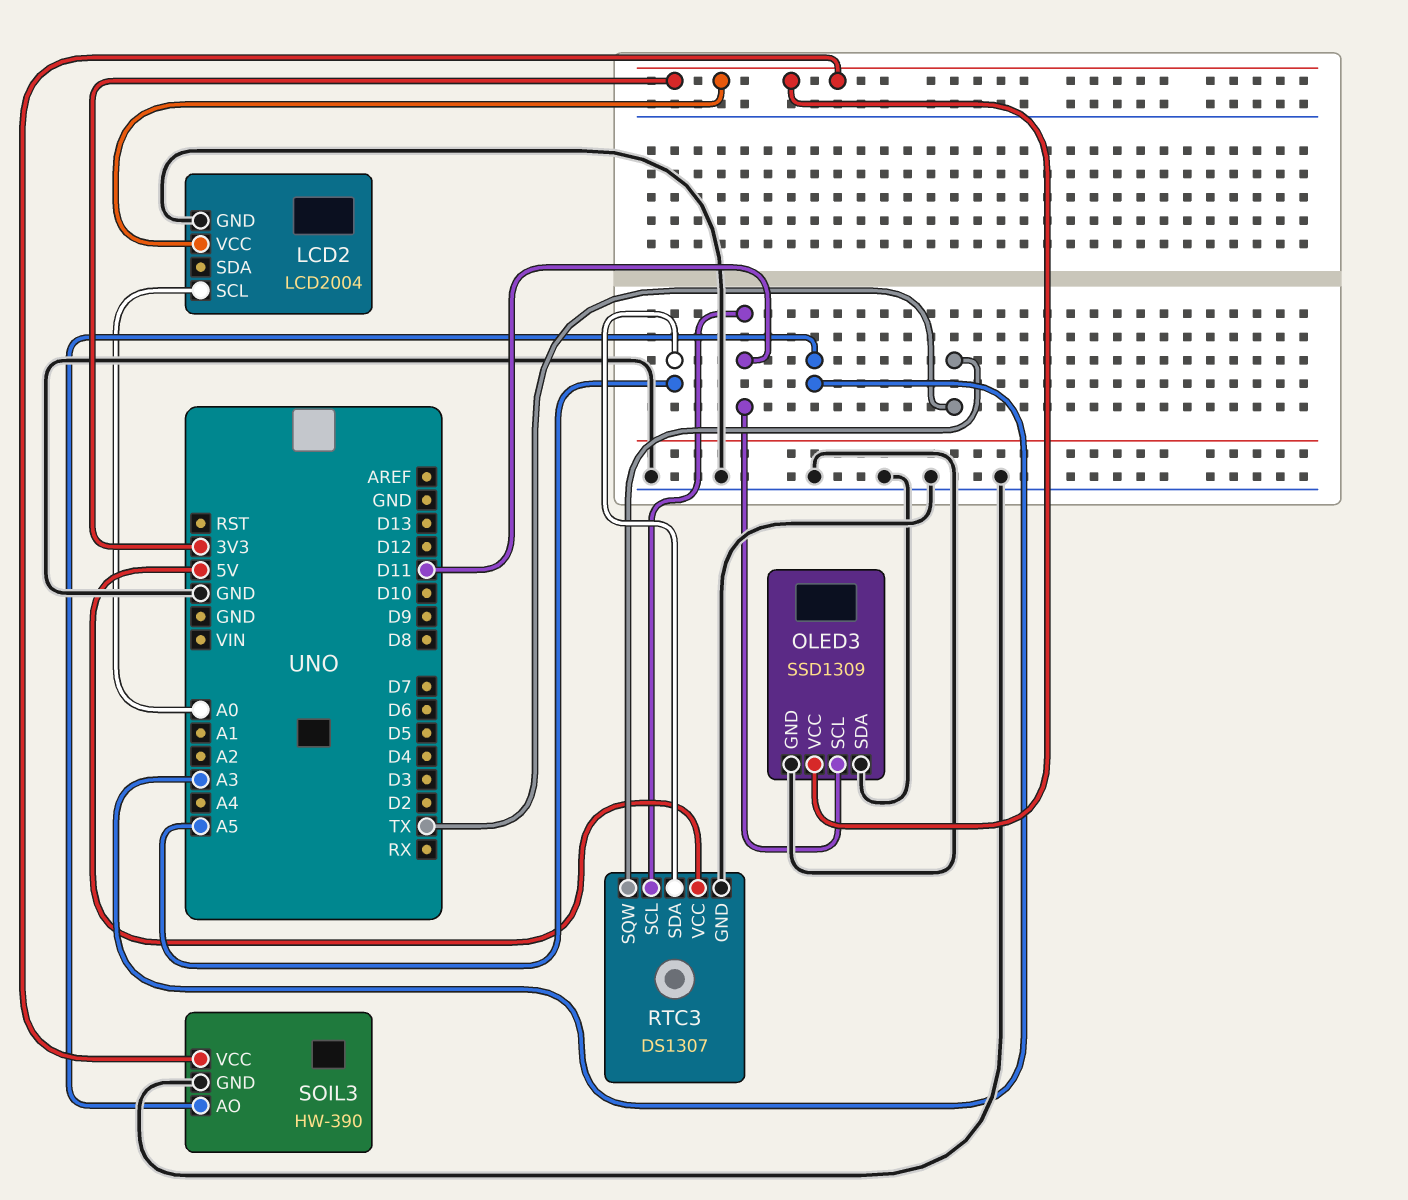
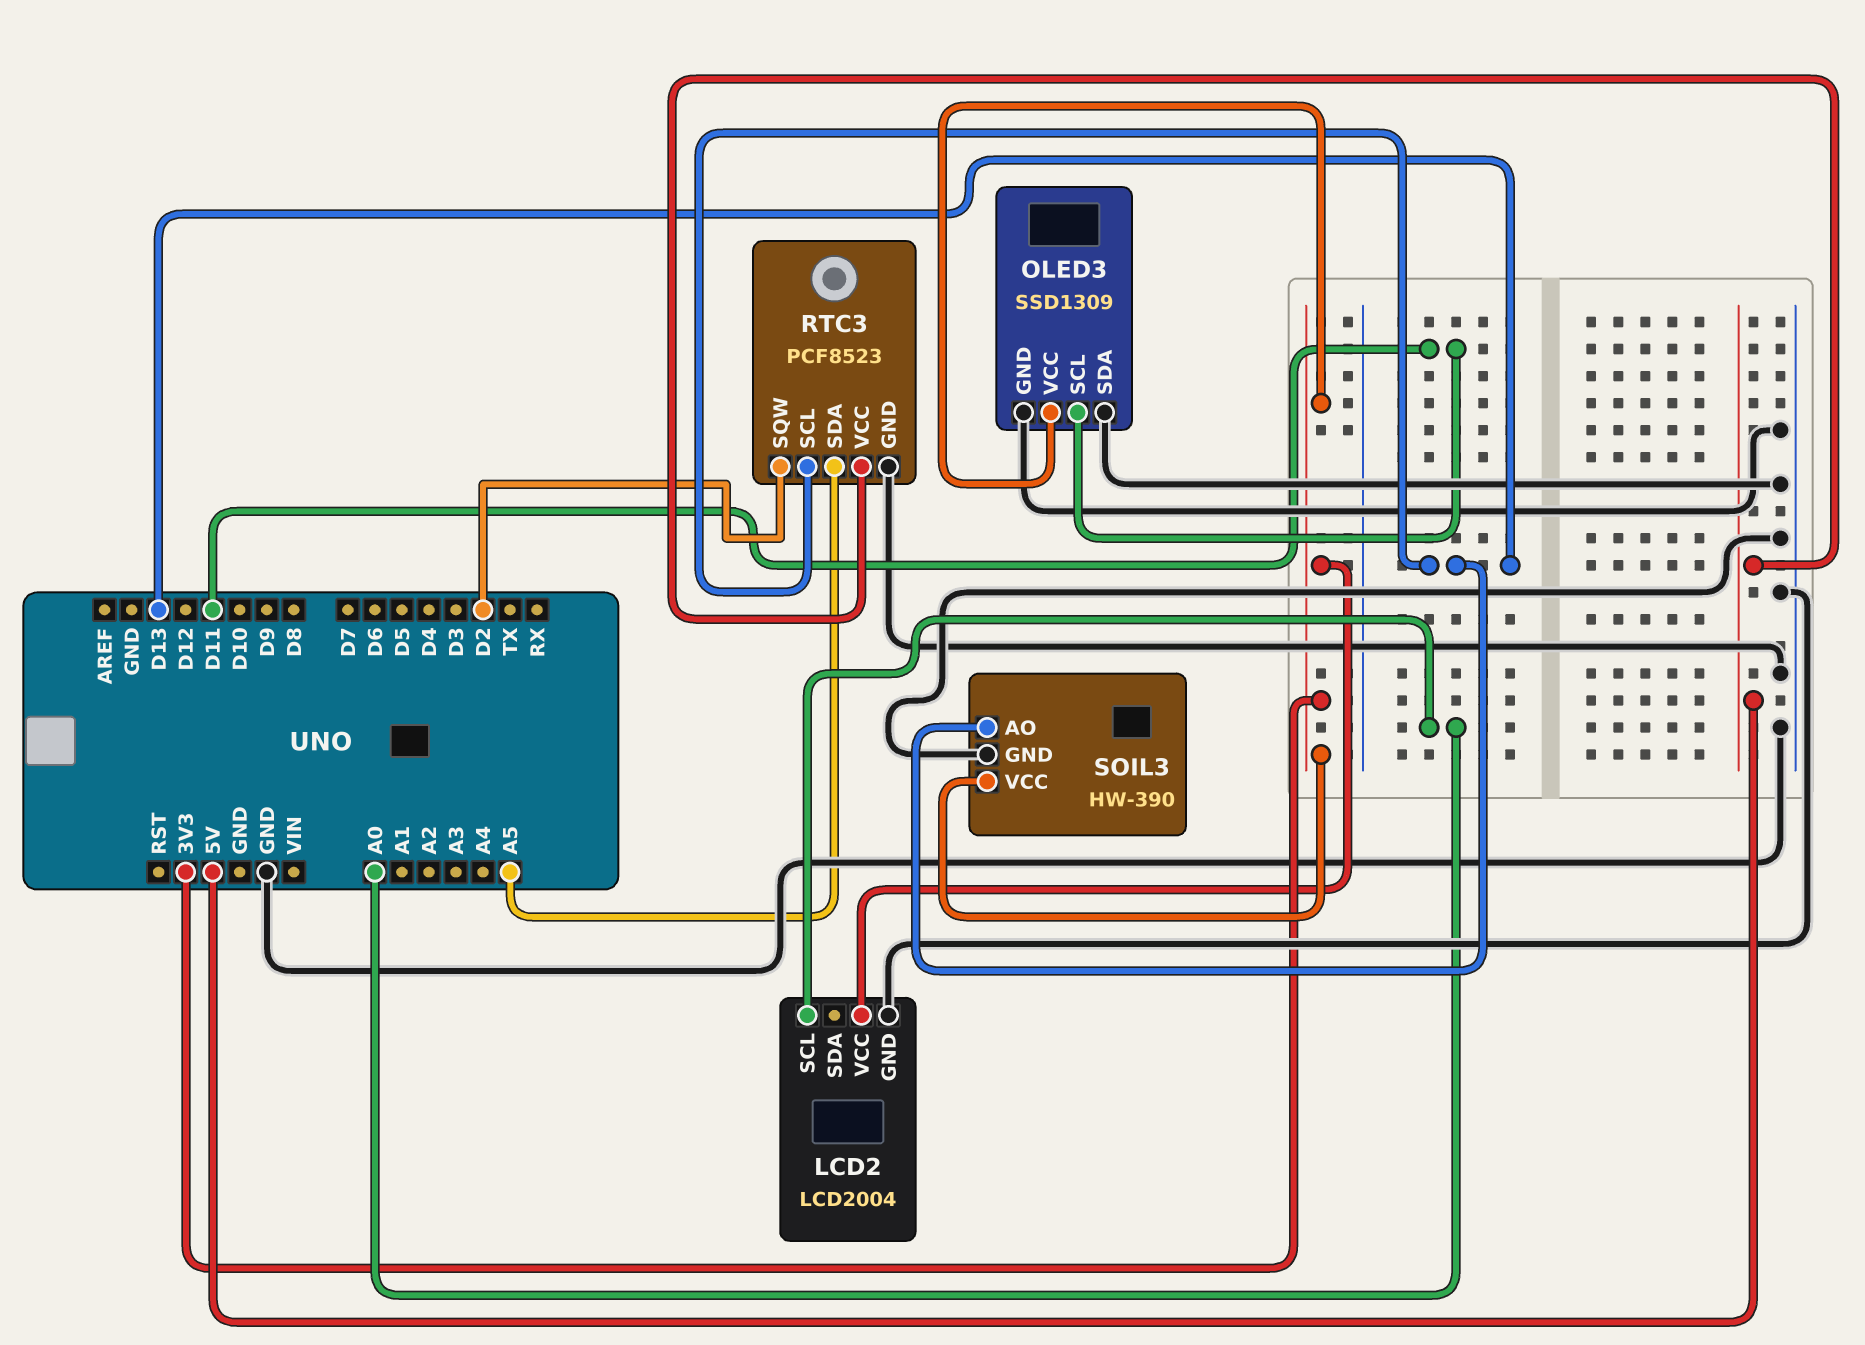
RTC3: DS1307 -> PCF8523
RTC3 pin SCL: D11 -> D13
RTC3 pin SQW: TX -> D2
SOIL3 pin AO: A3 -> D13

